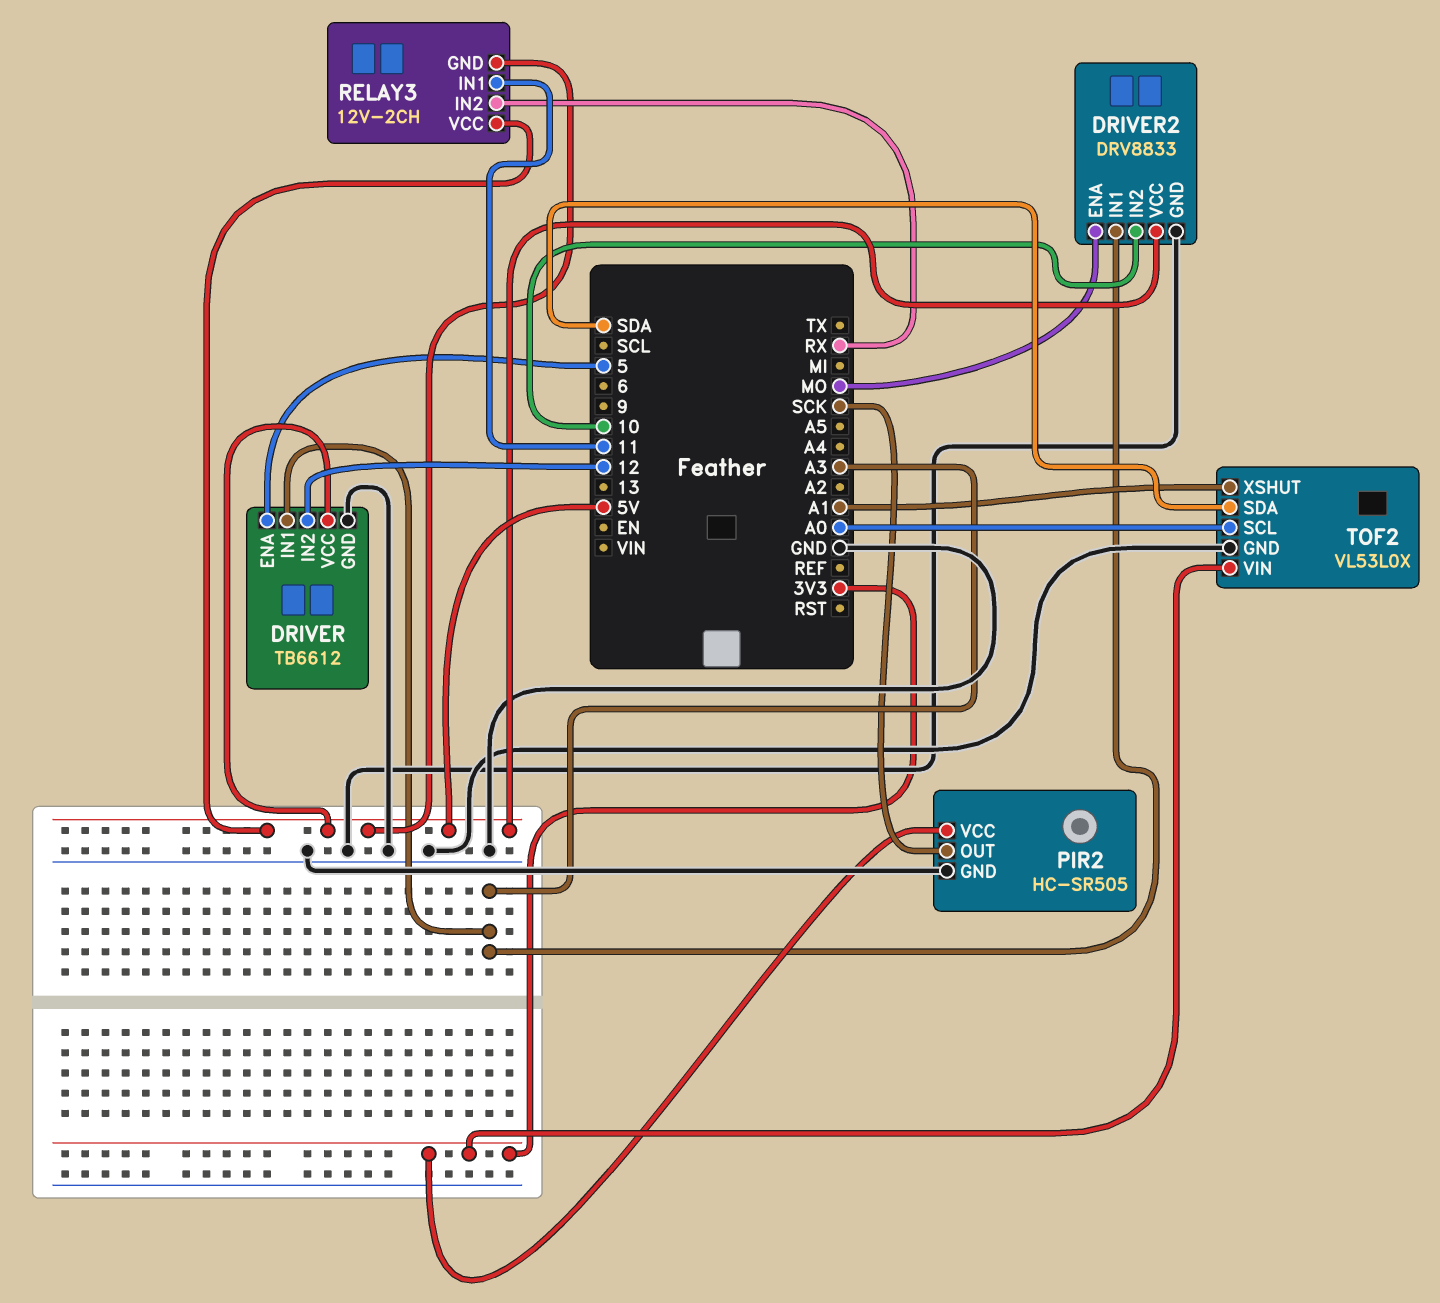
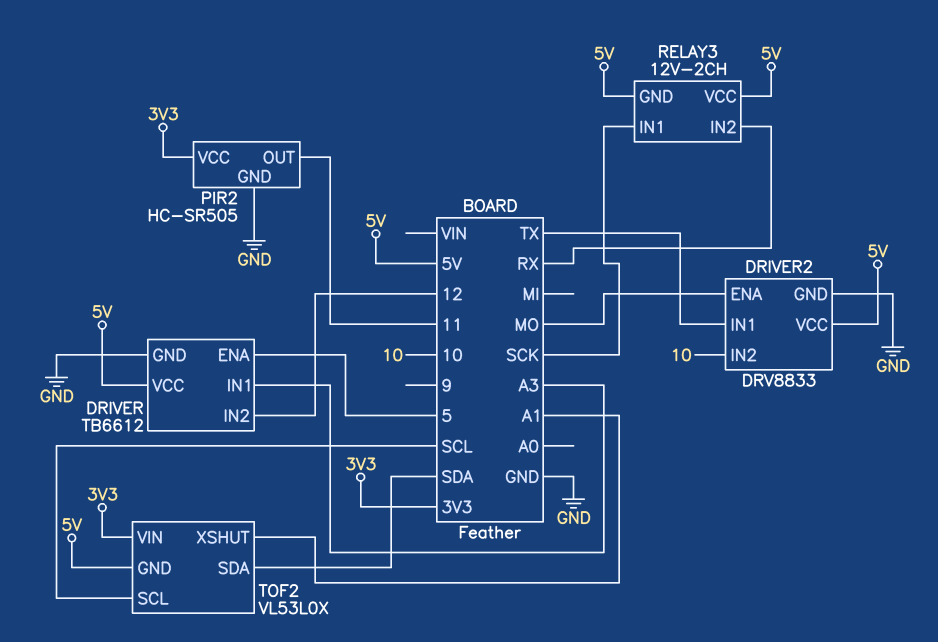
DRIVER2 pin IN1: A3 -> TX
PIR2 pin OUT: SCK -> 11
RELAY3 pin IN1: 11 -> SCK
TOF2 pin GND: GND -> 5V
TOF2 pin SCL: A0 -> SCL

